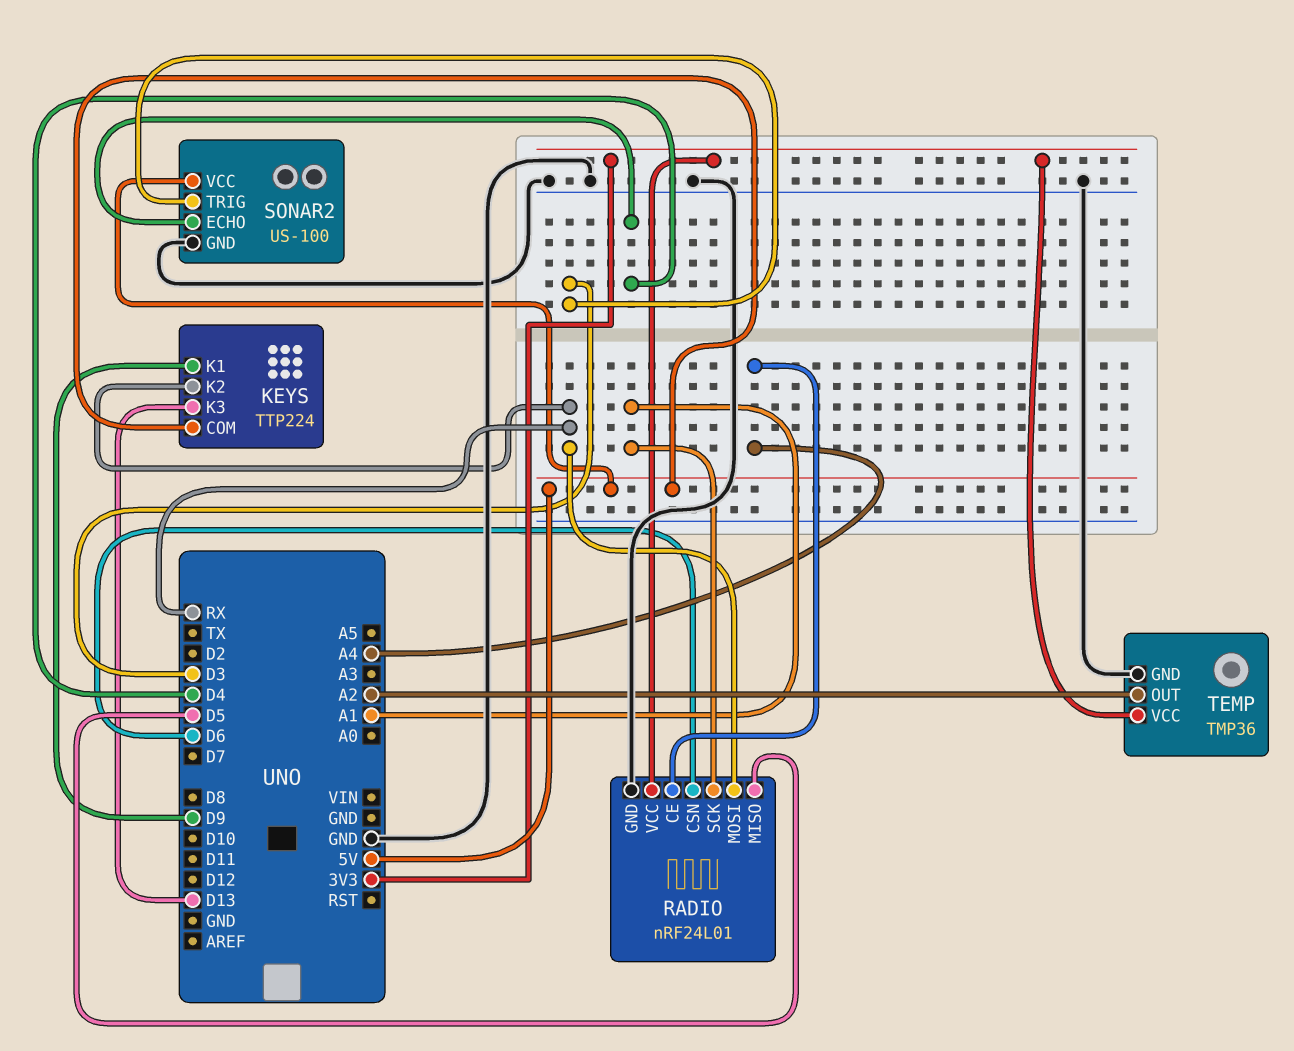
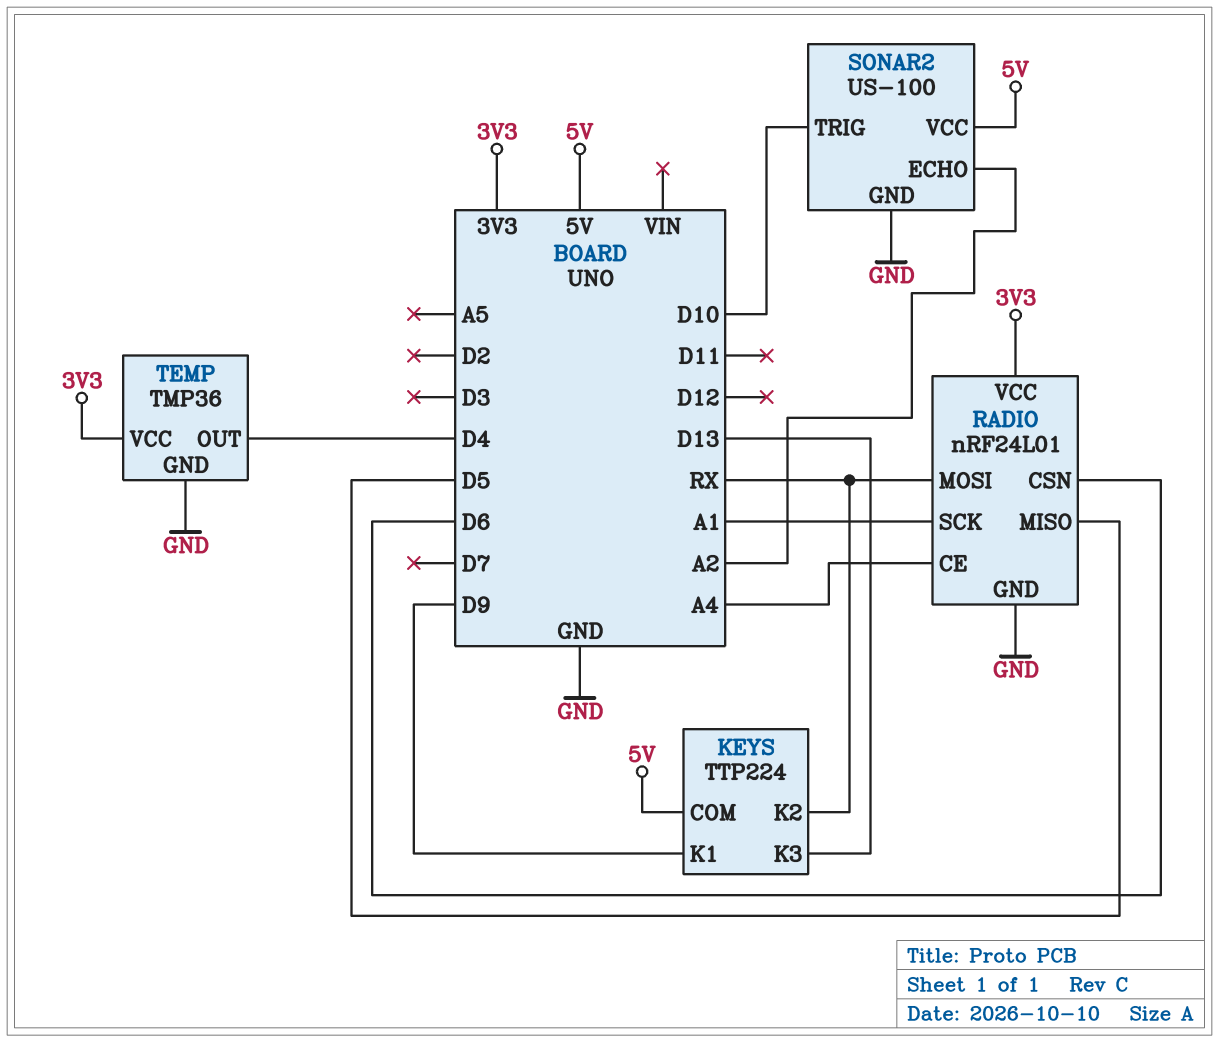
SONAR2 pin ECHO: D4 -> A2
SONAR2 pin TRIG: D3 -> D10
TEMP pin OUT: A2 -> D4

